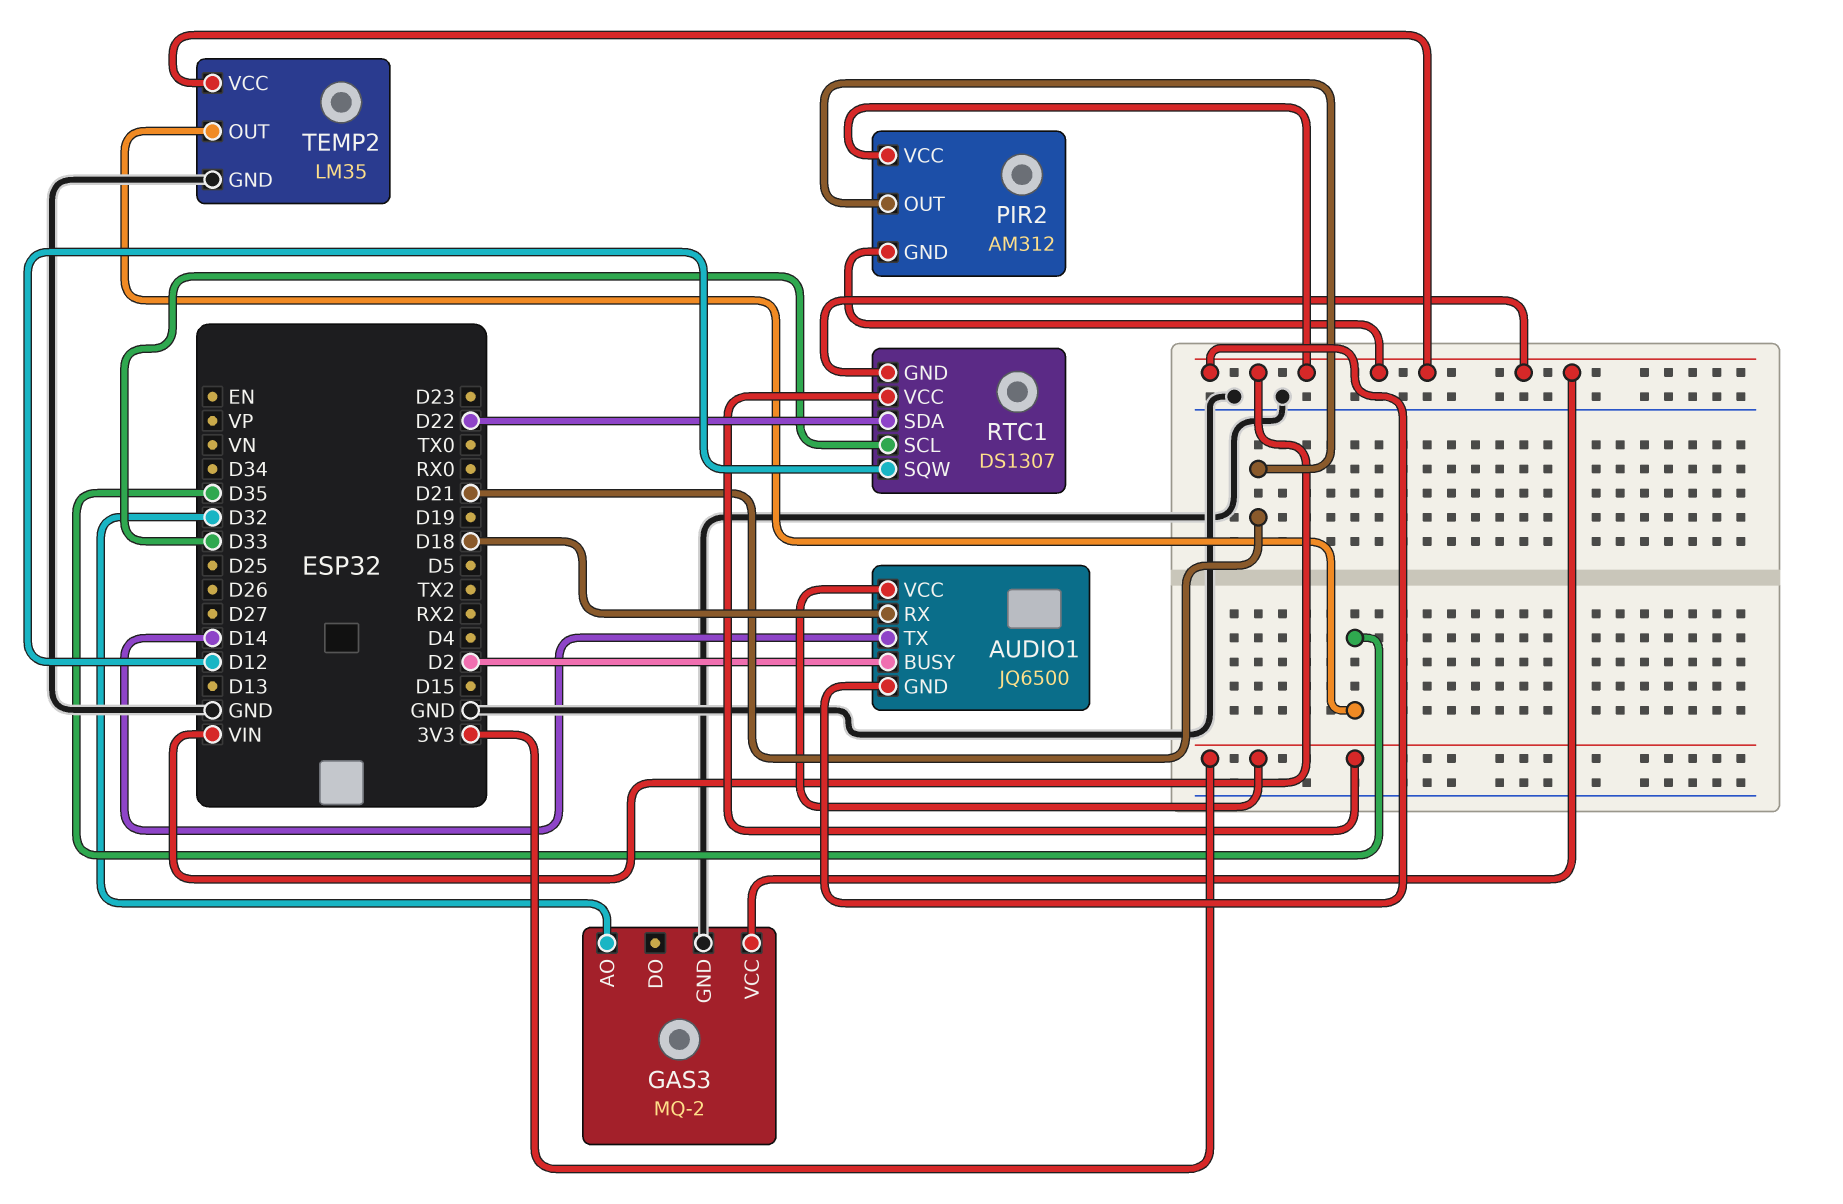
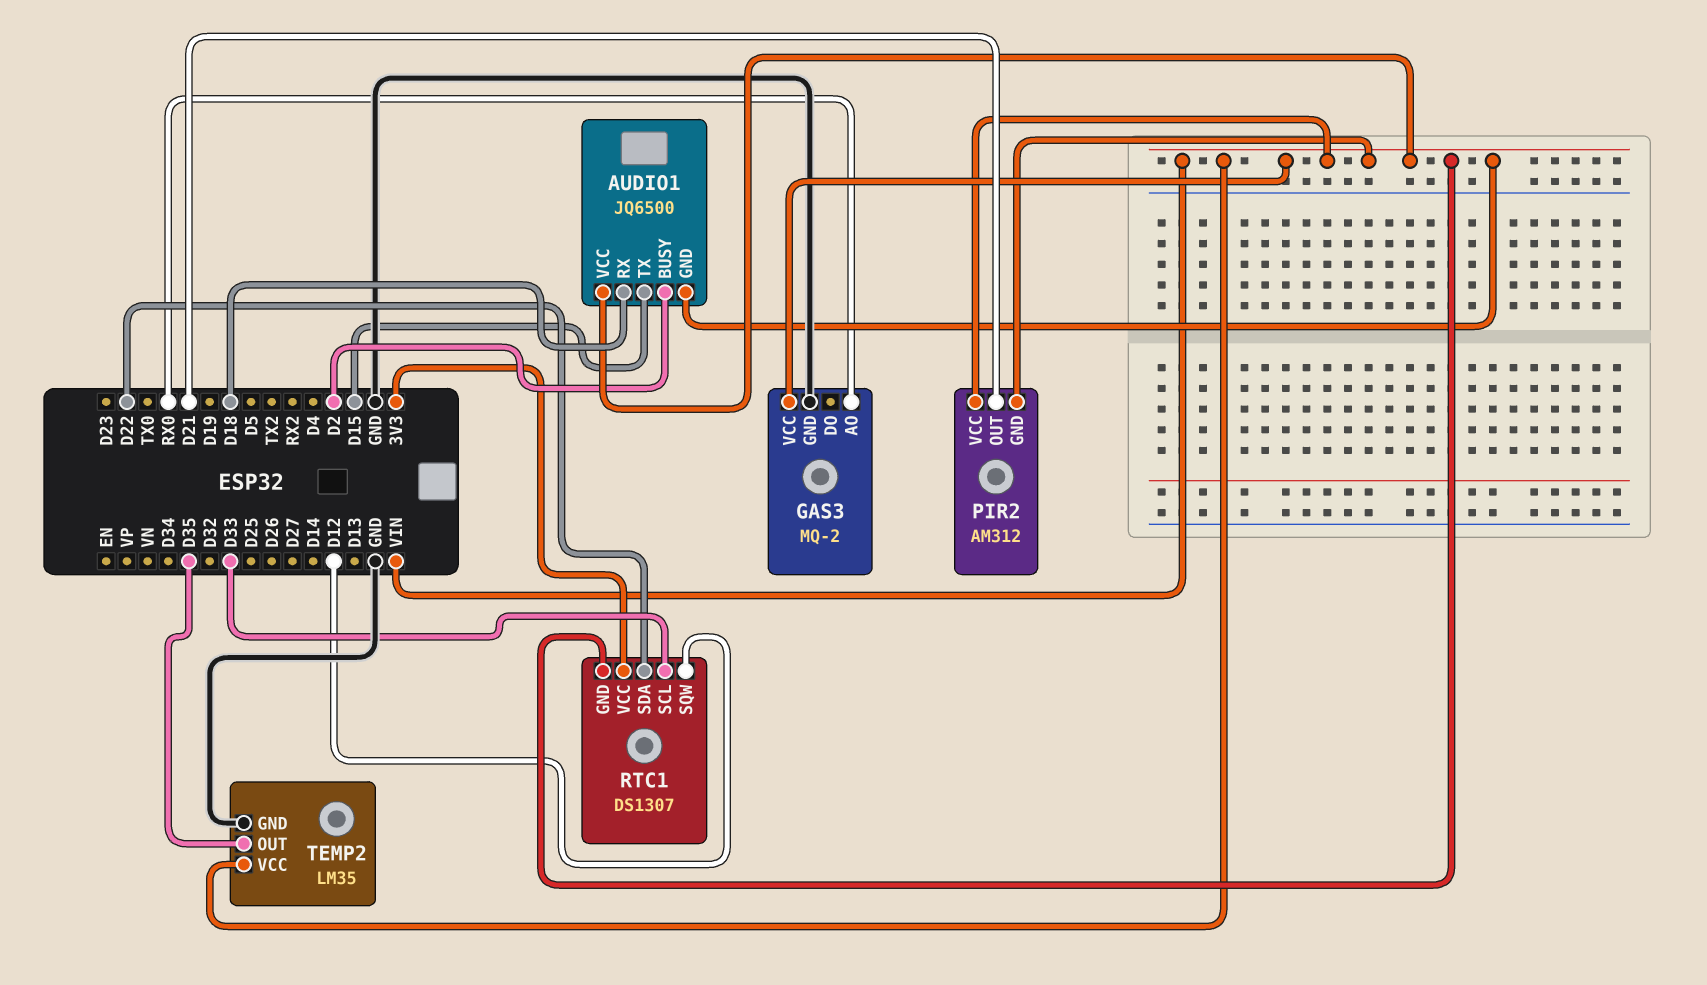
AUDIO1 pin TX: D14 -> D15
AUDIO1 pin VCC: 3V3 -> VIN
GAS3 pin AO: D32 -> RX0

